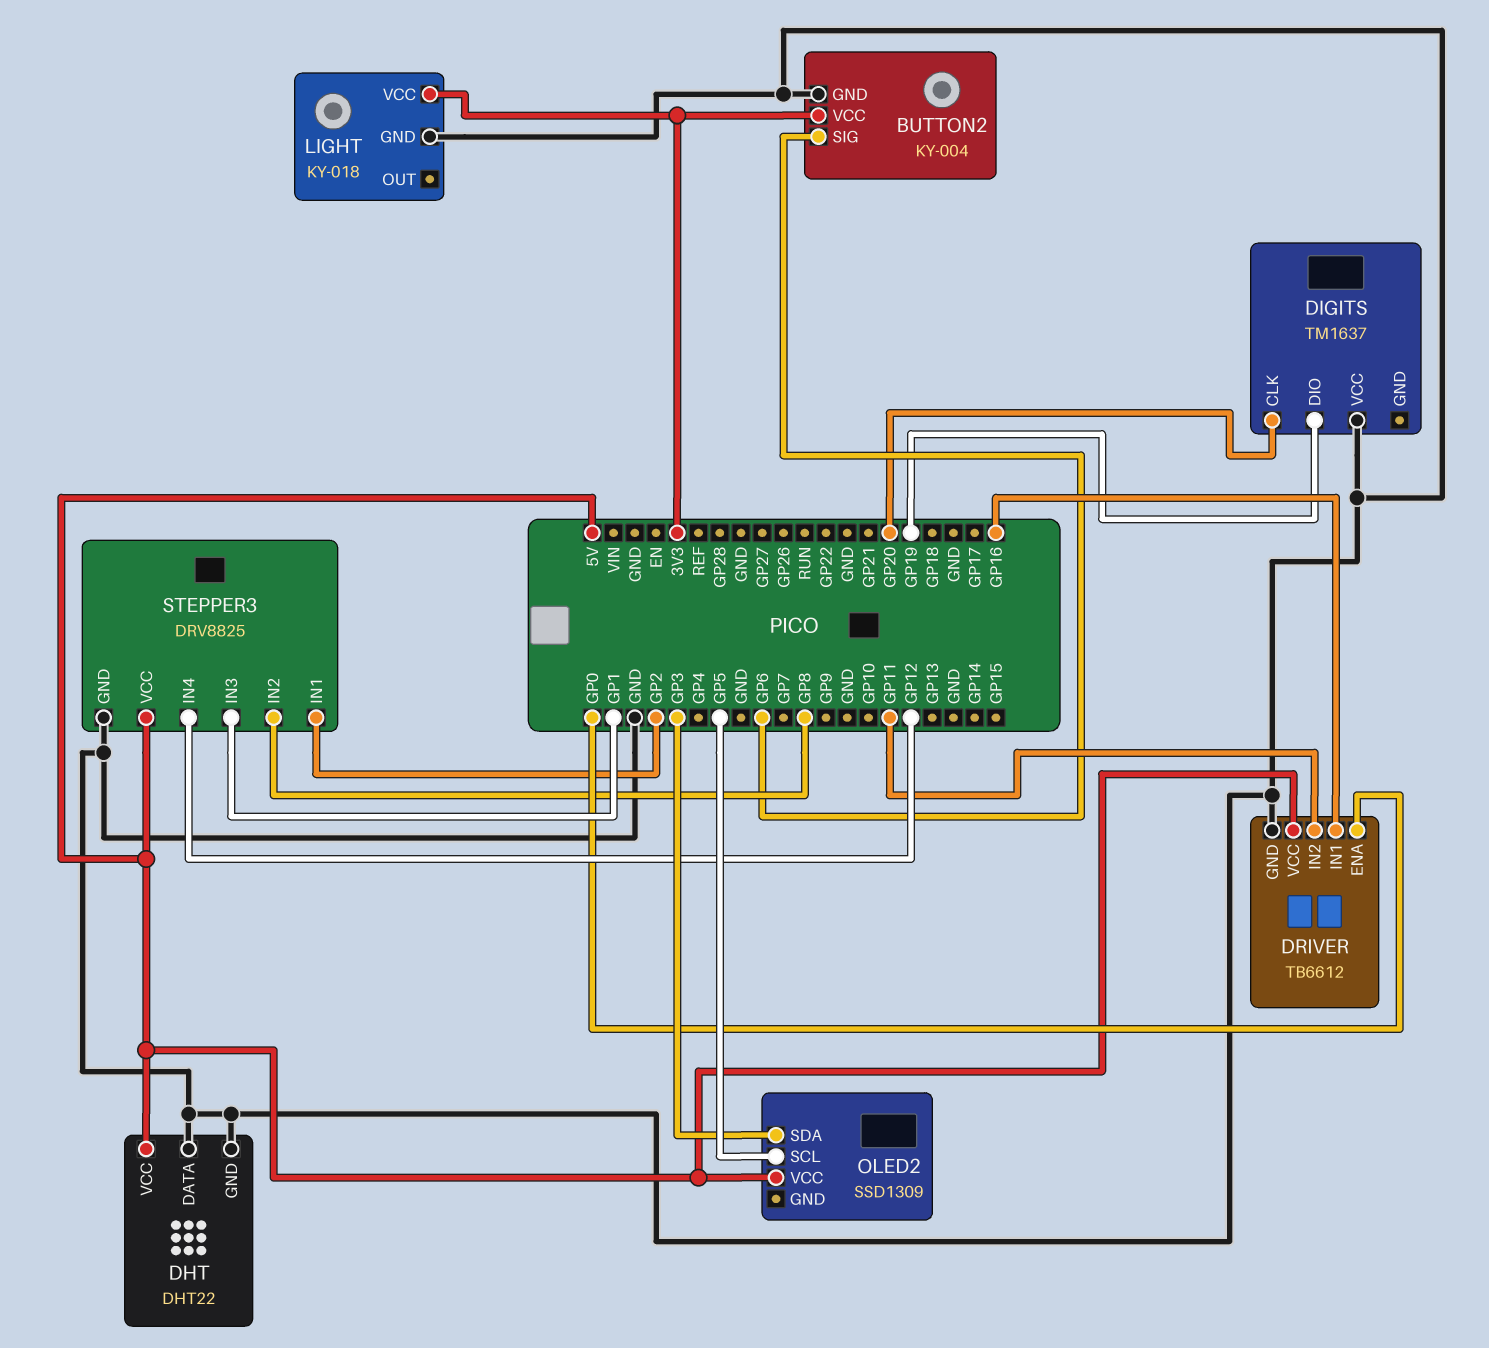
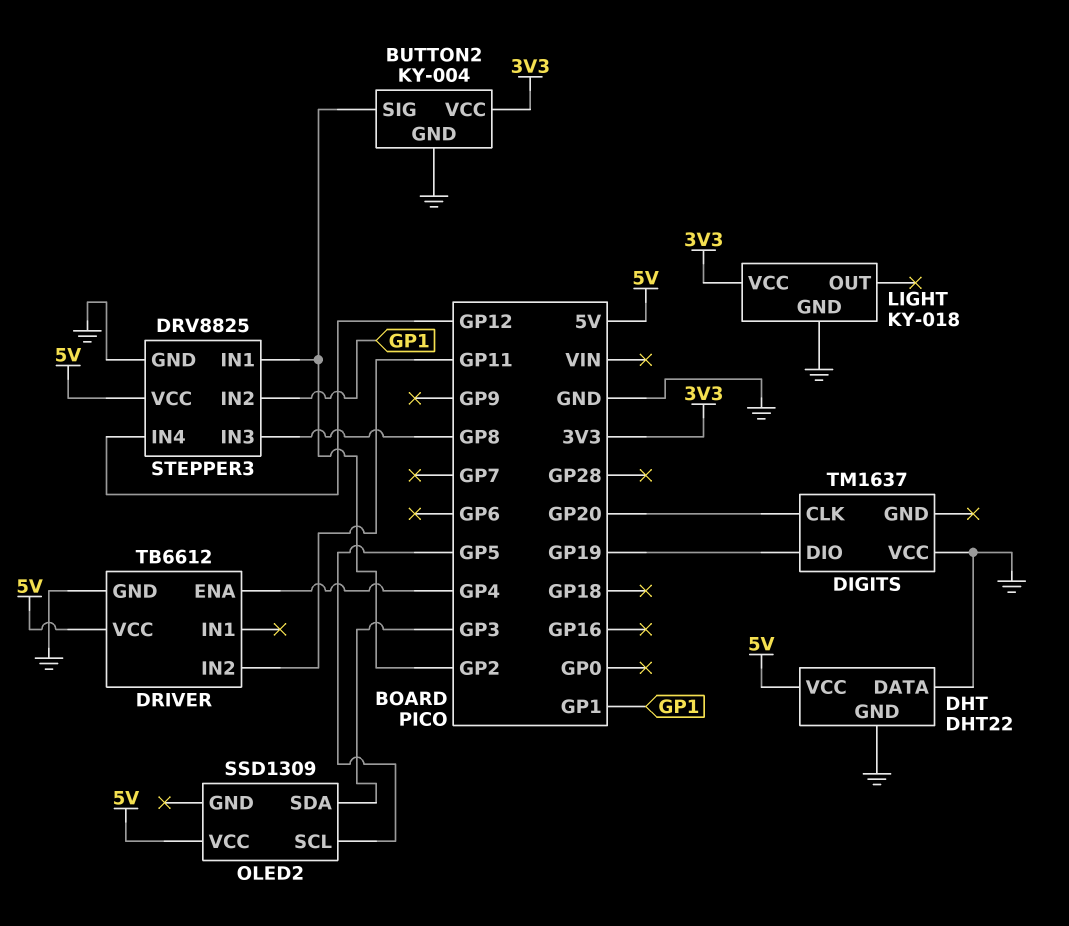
BUTTON2 pin SIG: GP6 -> GP2
DRIVER pin ENA: GP0 -> GP4
DRIVER pin IN1: GP16 -> none
STEPPER3 pin IN2: GP8 -> GP1
STEPPER3 pin IN3: GP1 -> GP8

